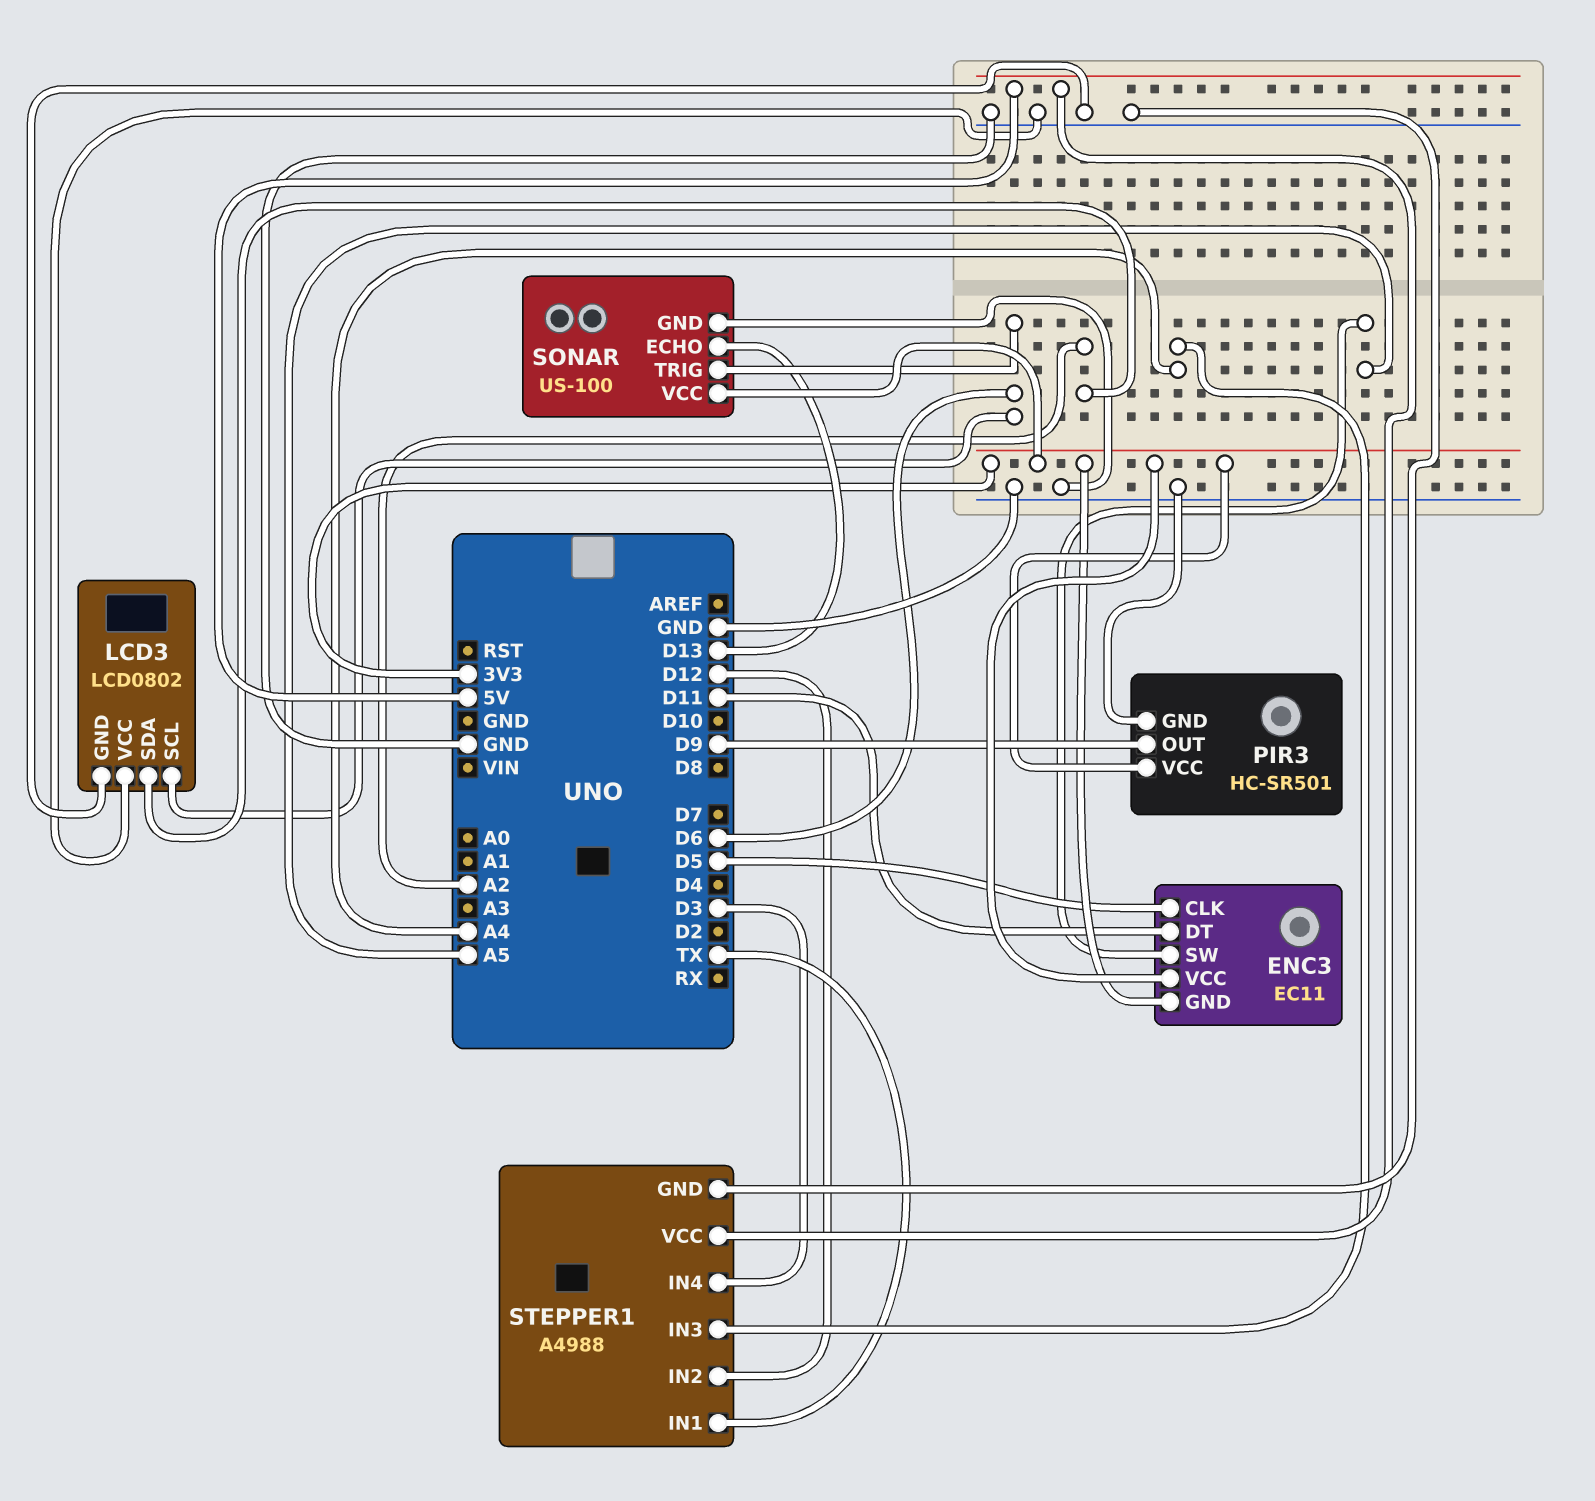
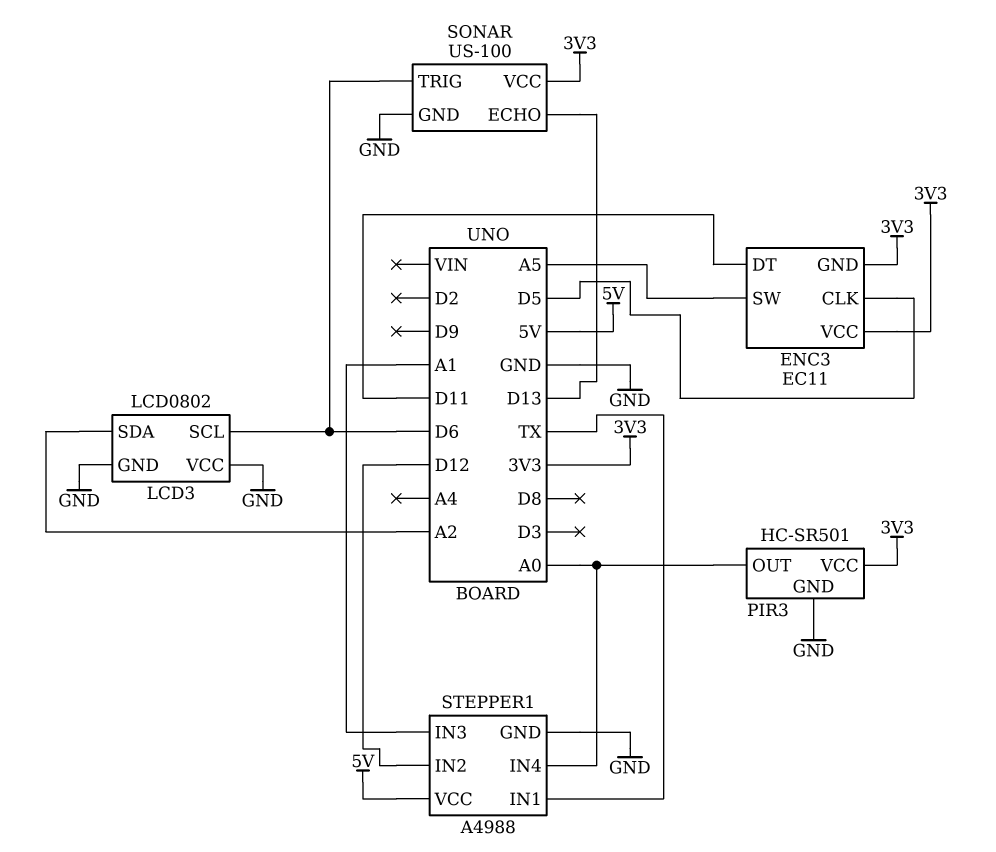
PIR3 pin OUT: D9 -> A0
STEPPER1 pin IN3: A4 -> A1
STEPPER1 pin IN4: D3 -> A0

